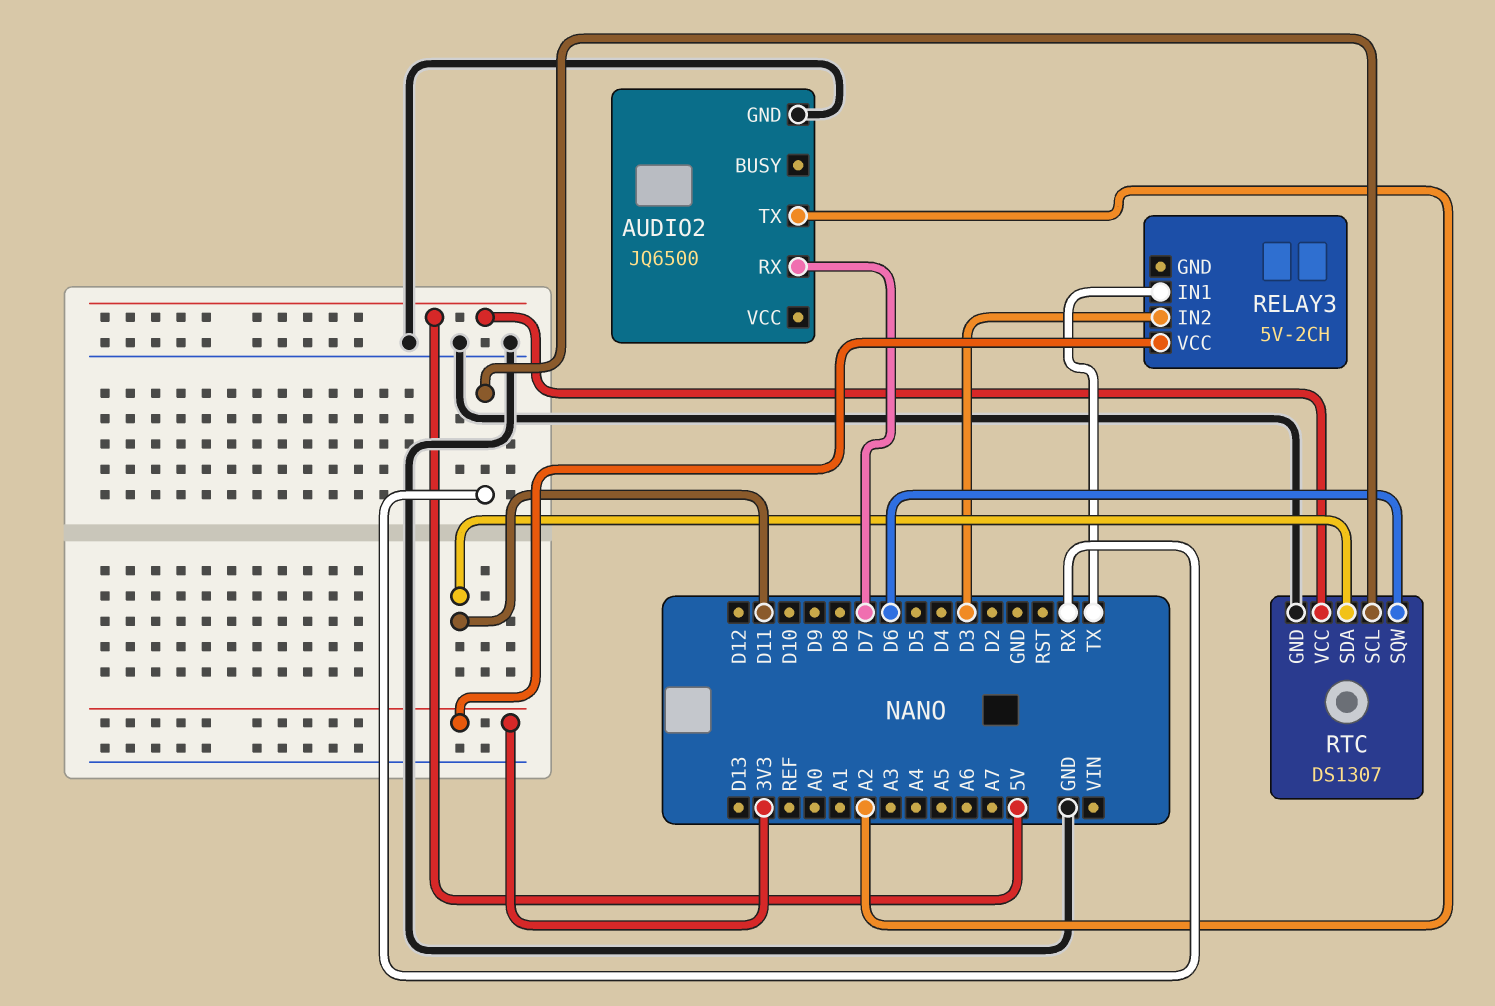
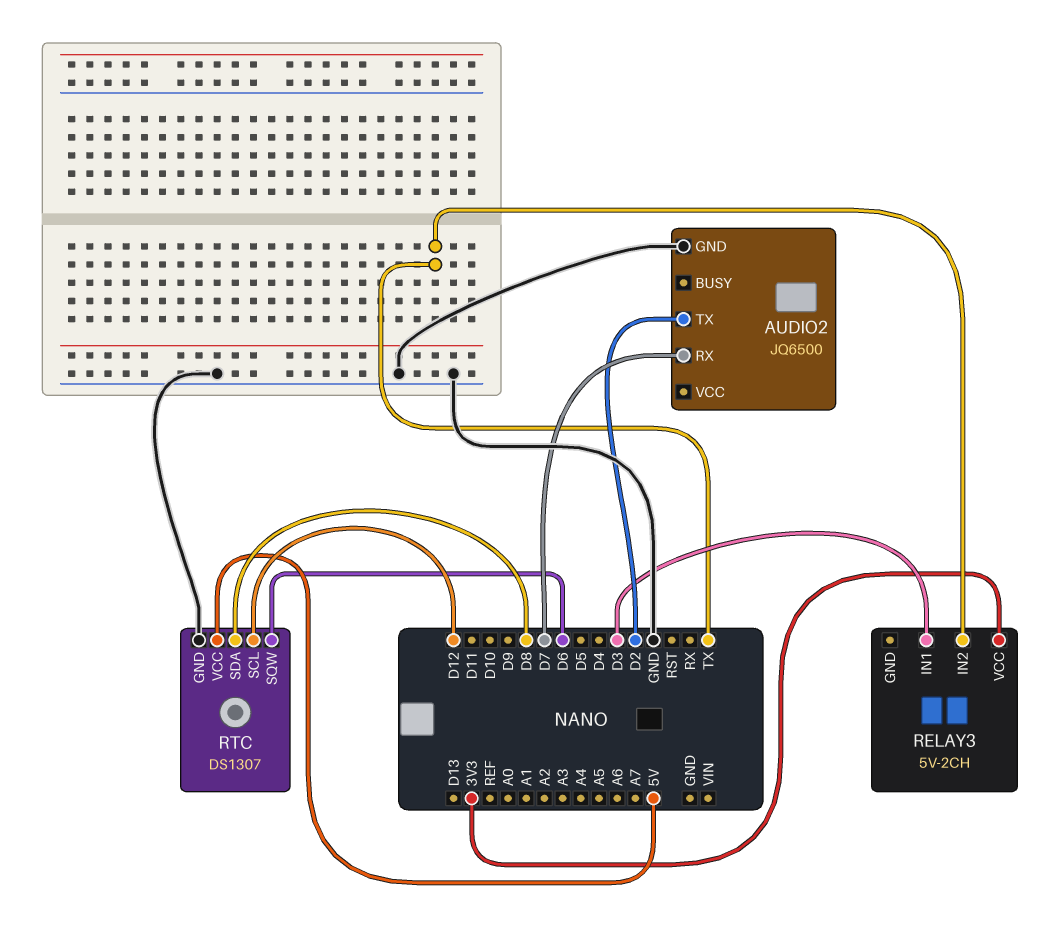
AUDIO2 pin TX: A2 -> D2
RELAY3 pin IN1: TX -> D3
RELAY3 pin IN2: D3 -> TX
RTC pin SCL: RX -> D12
RTC pin SDA: D11 -> D8

